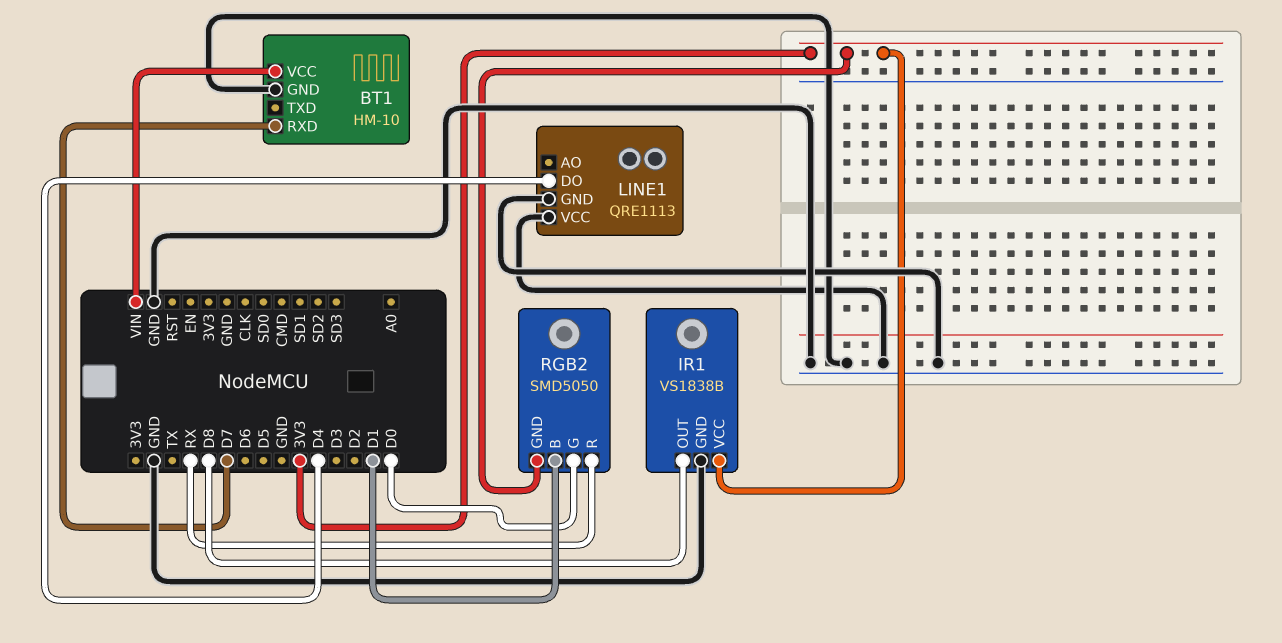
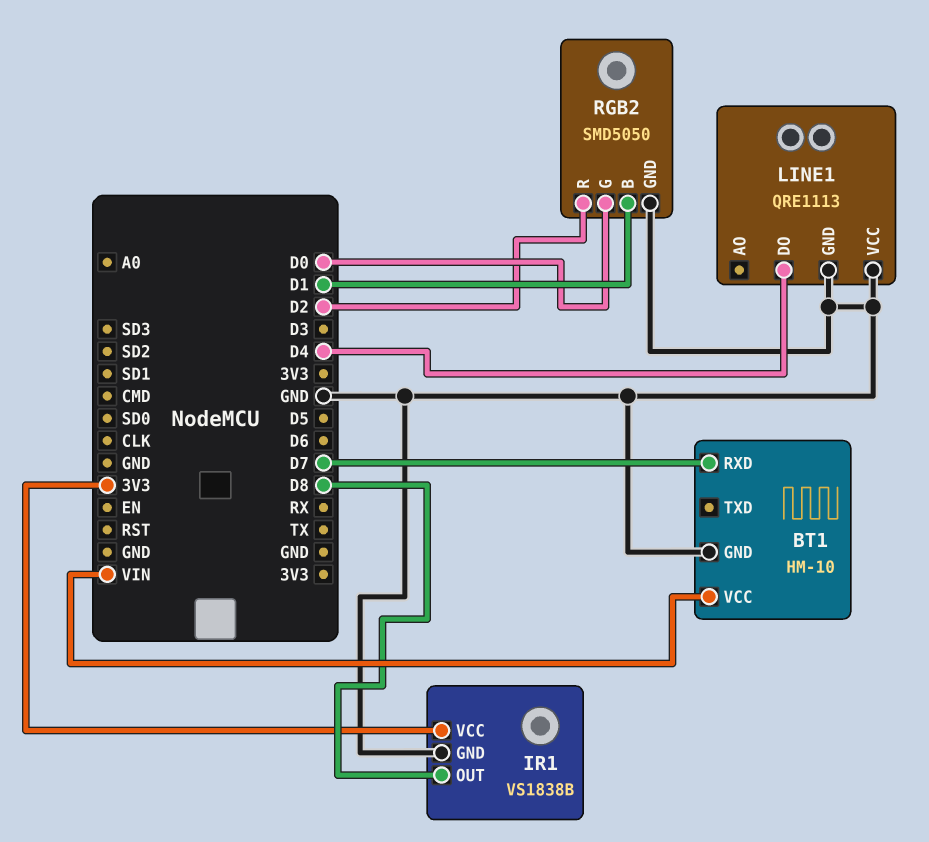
RGB2 pin GND: 3V3 -> GND
RGB2 pin R: RX -> D2

